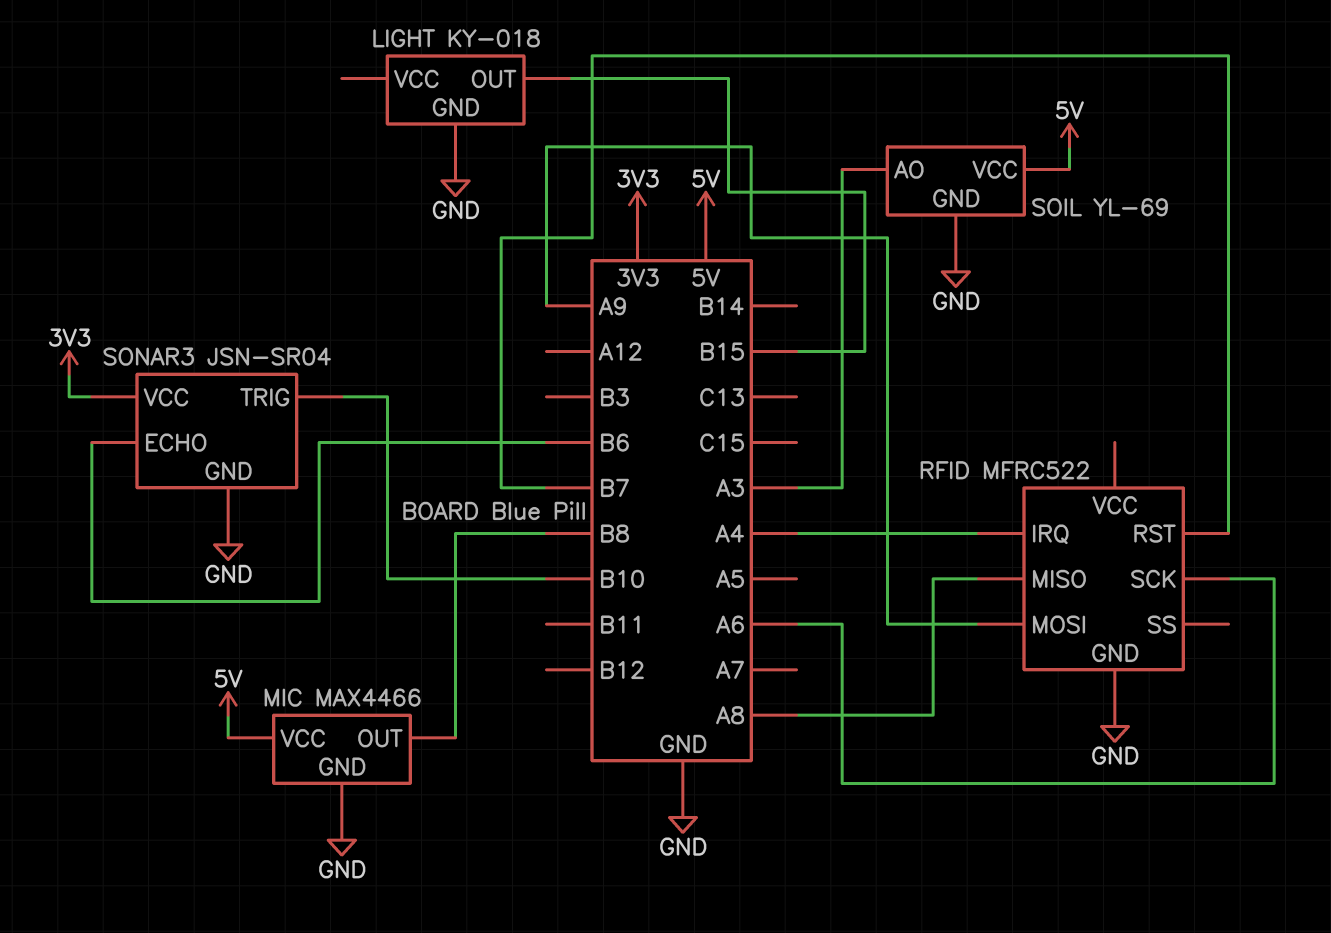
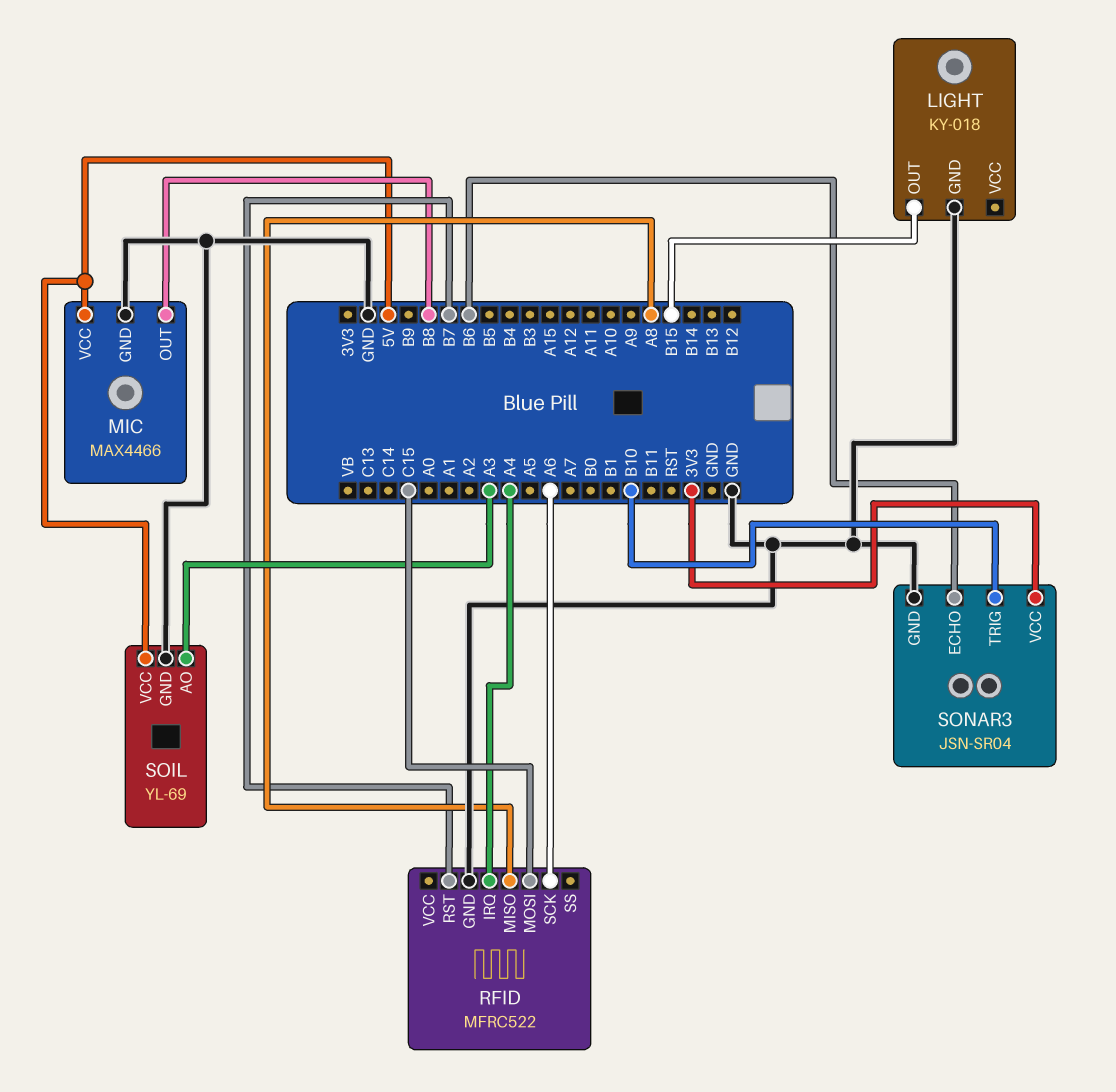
RFID pin MOSI: A9 -> C15

